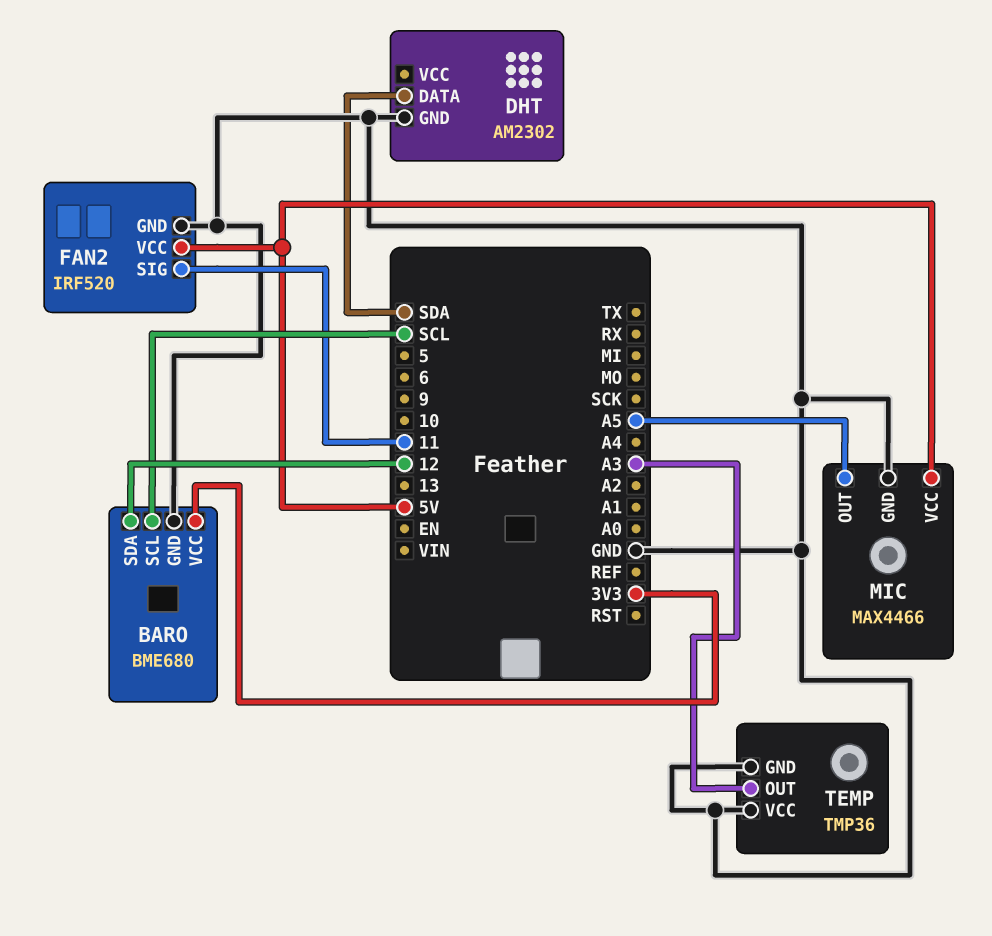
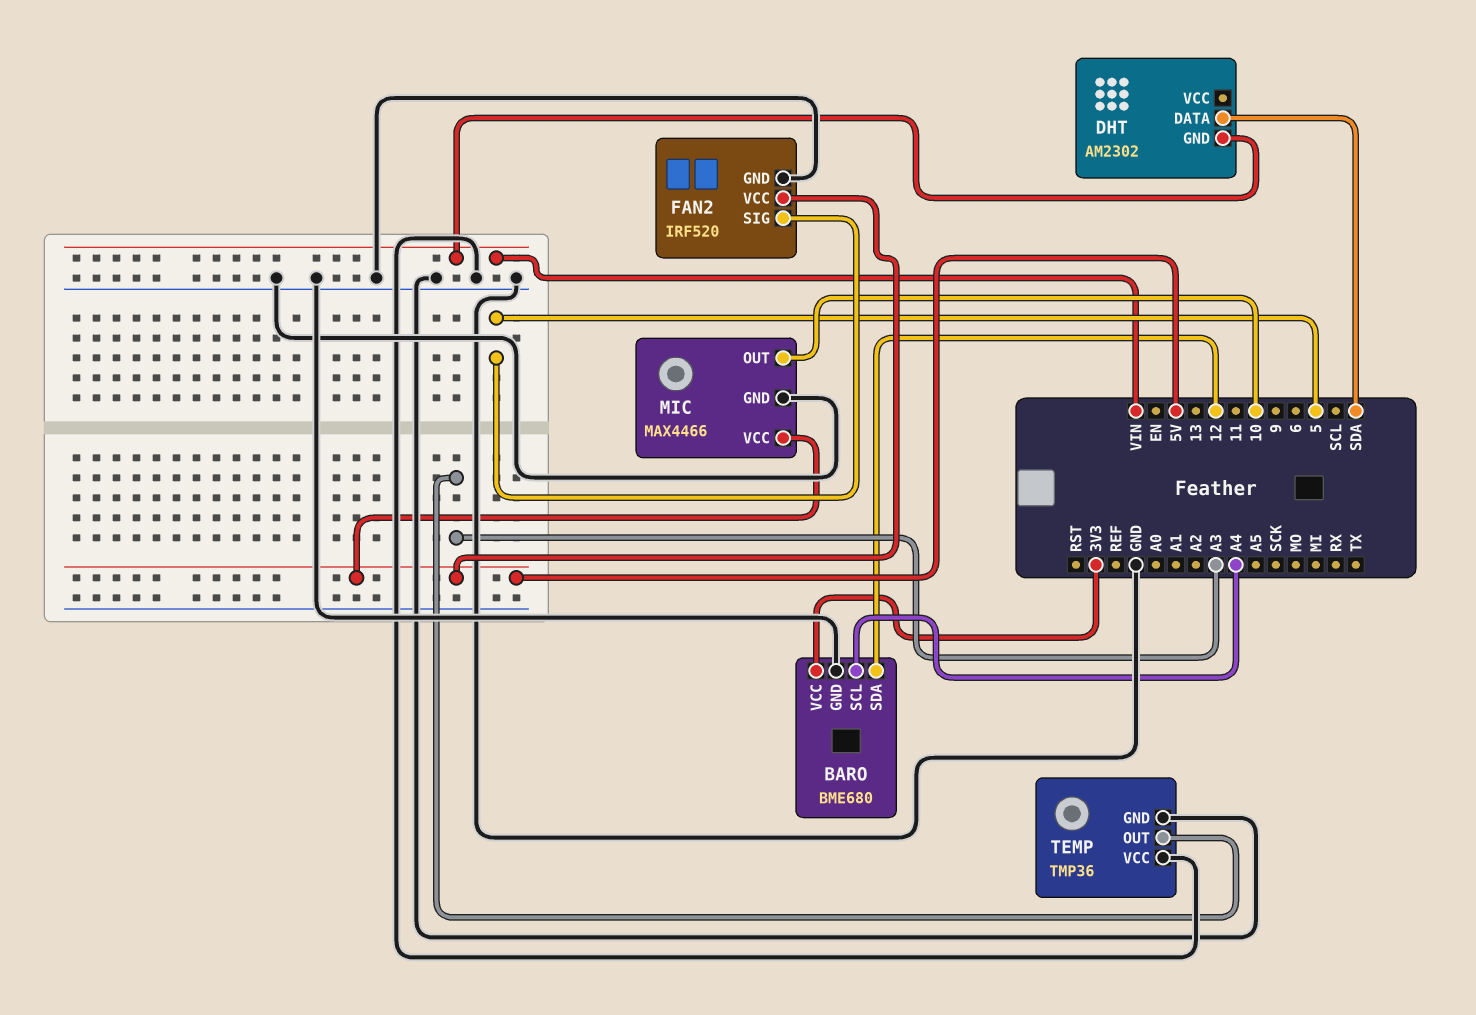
BARO pin SCL: SCL -> A4
DHT pin GND: GND -> VIN
FAN2 pin SIG: 11 -> 5
MIC pin OUT: A5 -> 10

